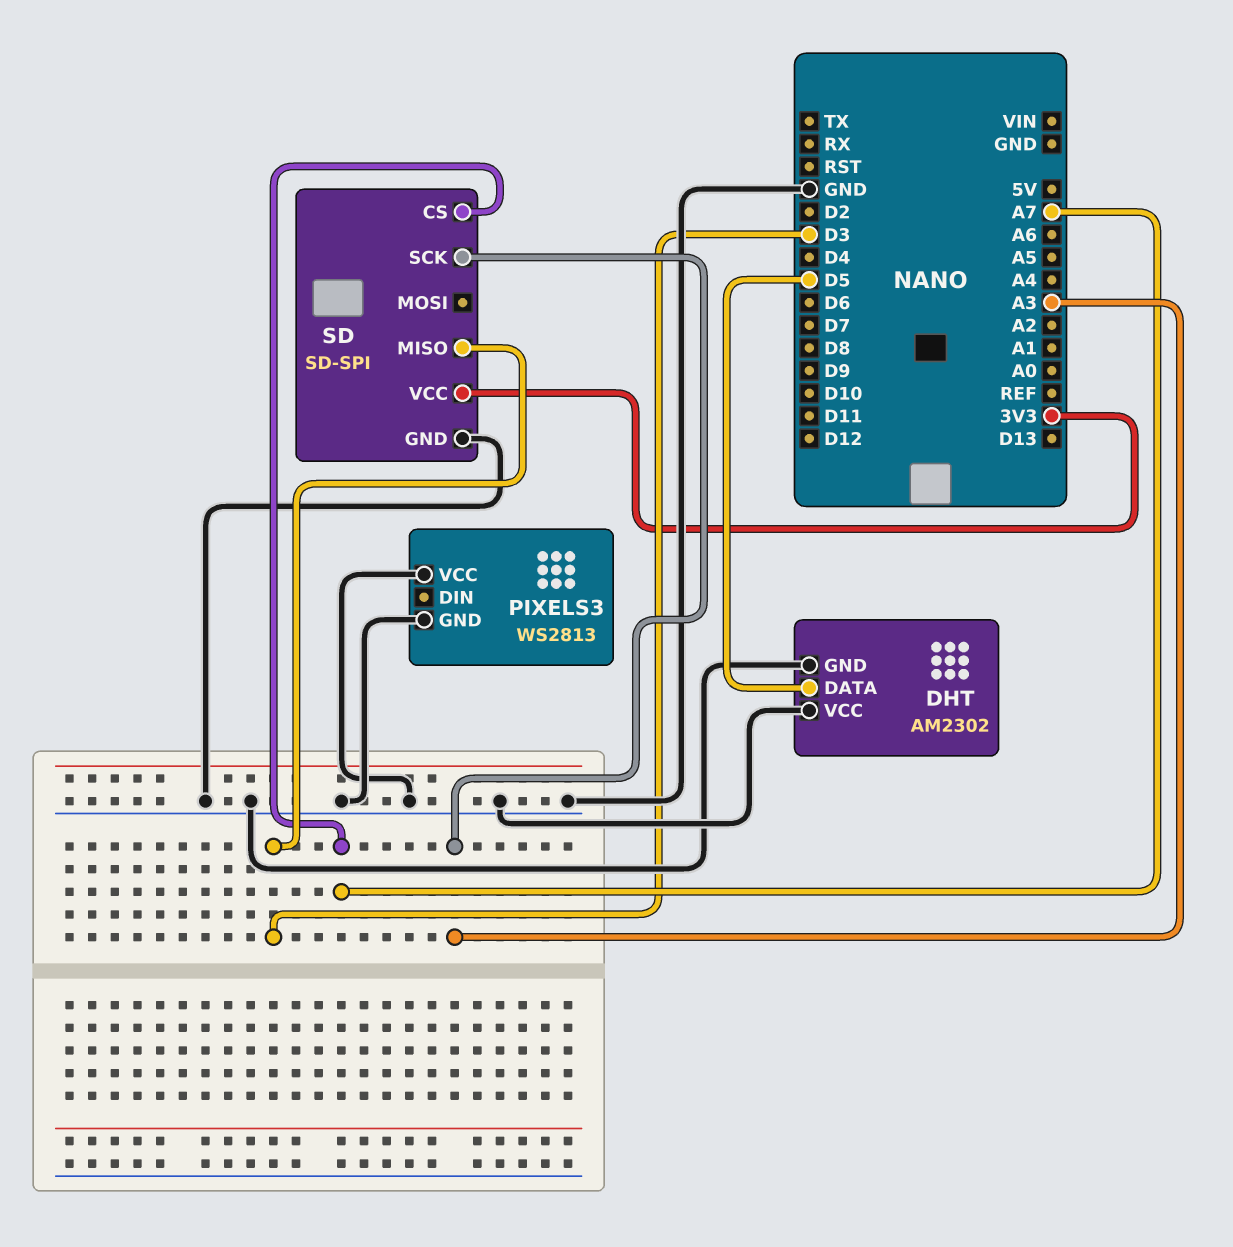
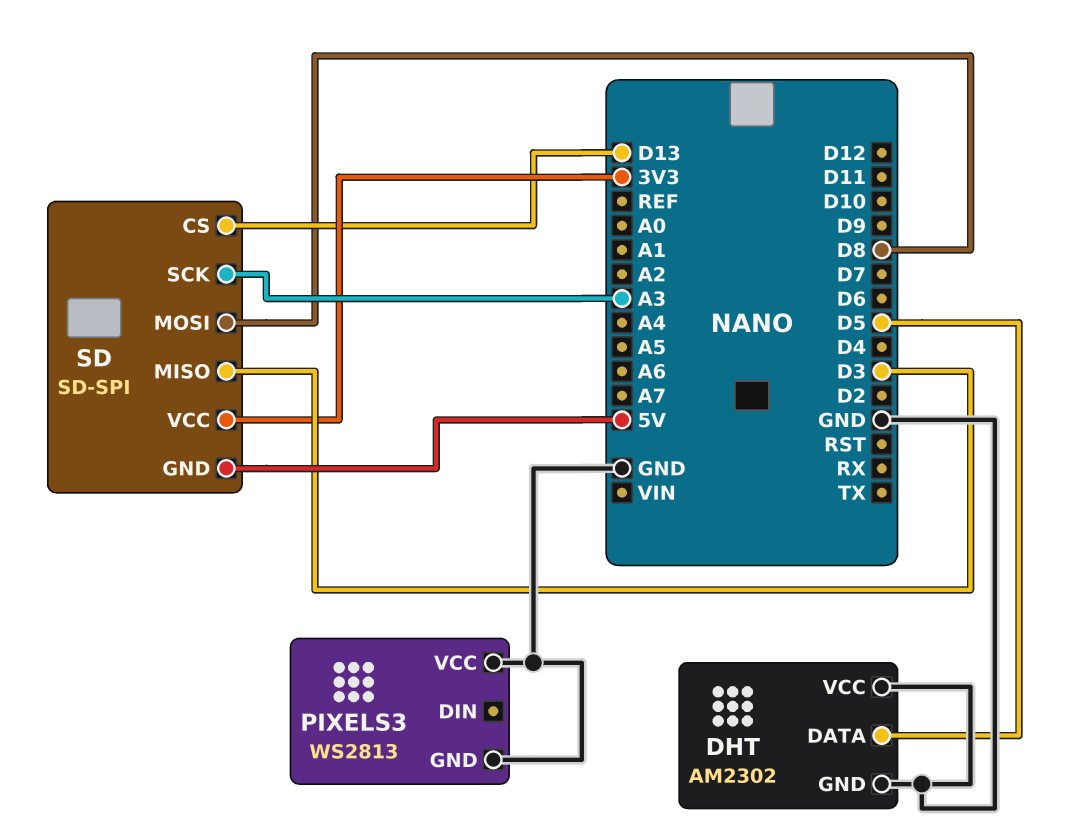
SD pin CS: A7 -> D13
SD pin GND: GND -> 5V
SD pin MOSI: none -> D8

